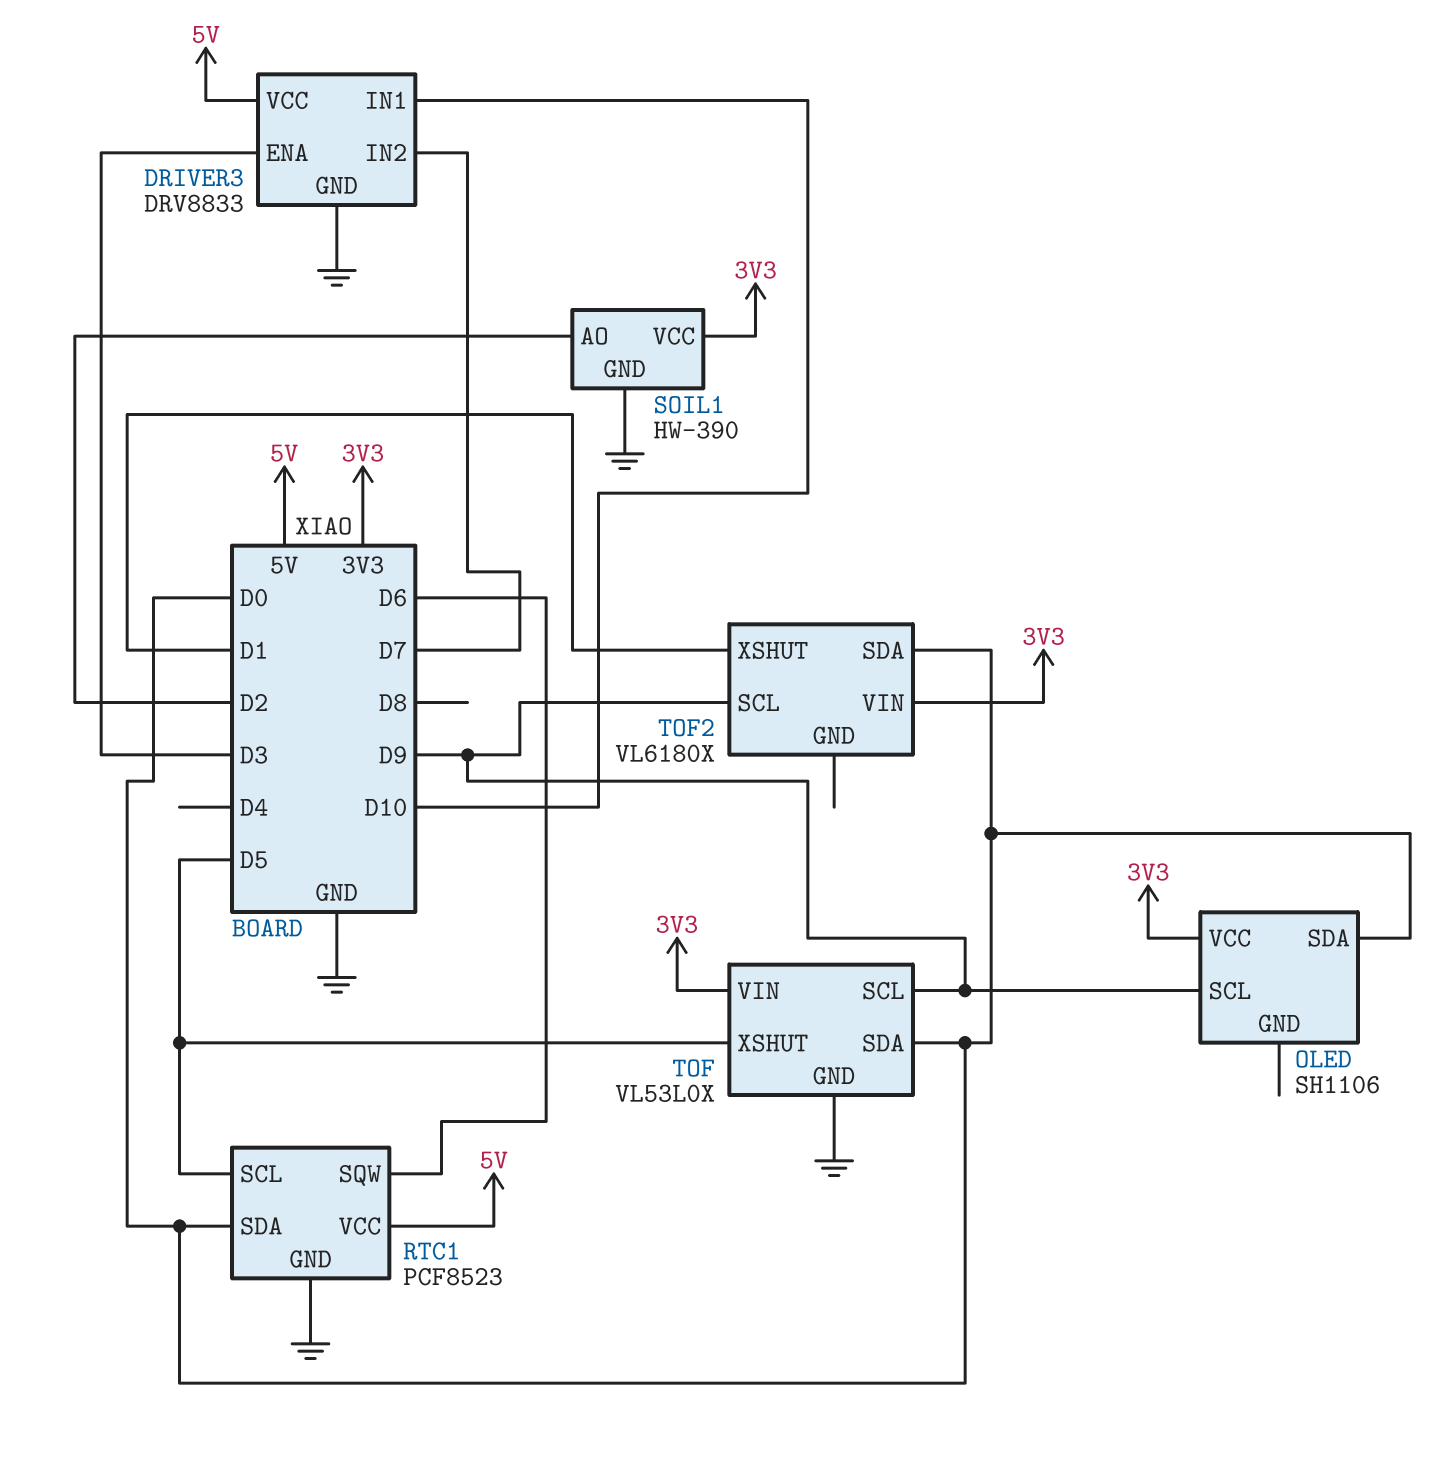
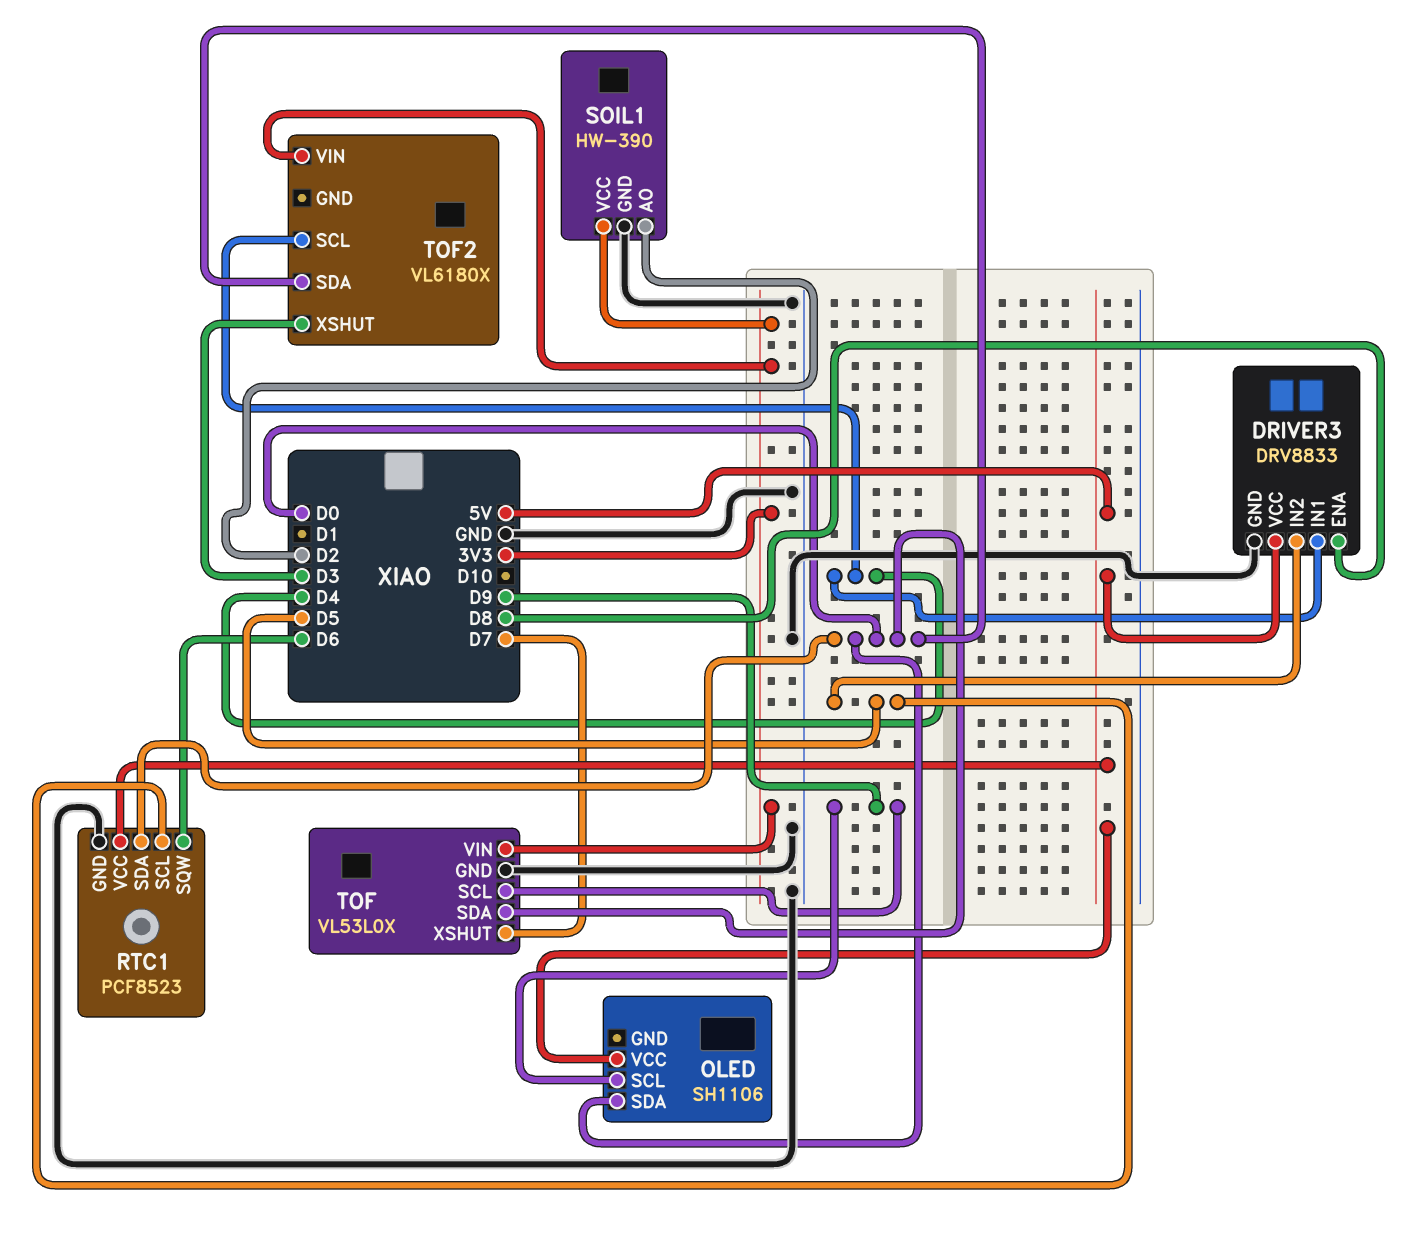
DRIVER3 pin ENA: D3 -> D8
DRIVER3 pin IN1: D10 -> D4
DRIVER3 pin IN2: D7 -> D5
OLED pin VCC: 3V3 -> 5V
TOF pin XSHUT: D5 -> D7
TOF2 pin SCL: D9 -> D4
TOF2 pin XSHUT: D1 -> D3

